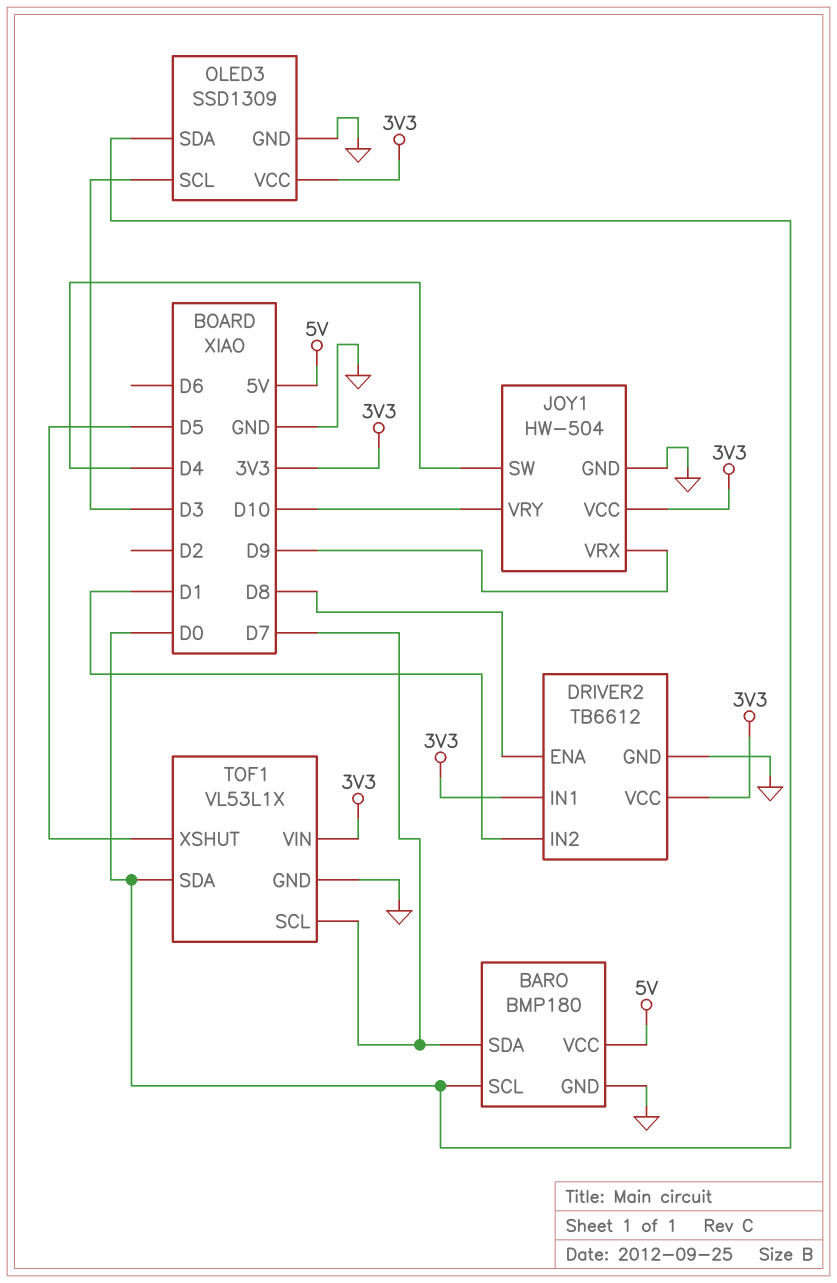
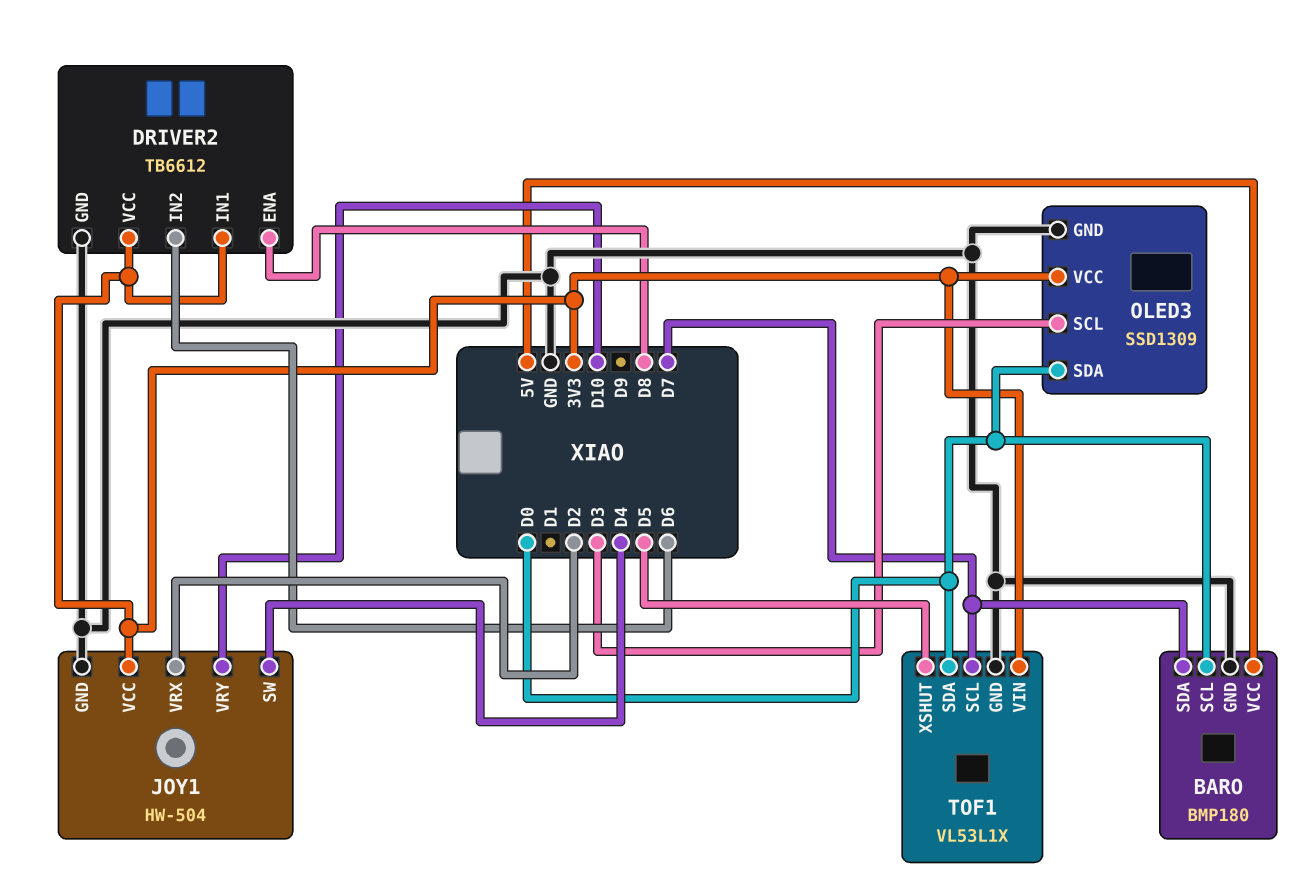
DRIVER2 pin IN2: D1 -> D6
JOY1 pin VRX: D9 -> D2

